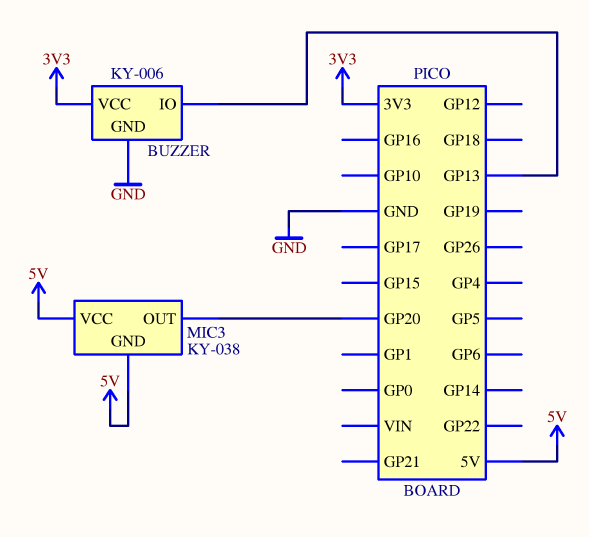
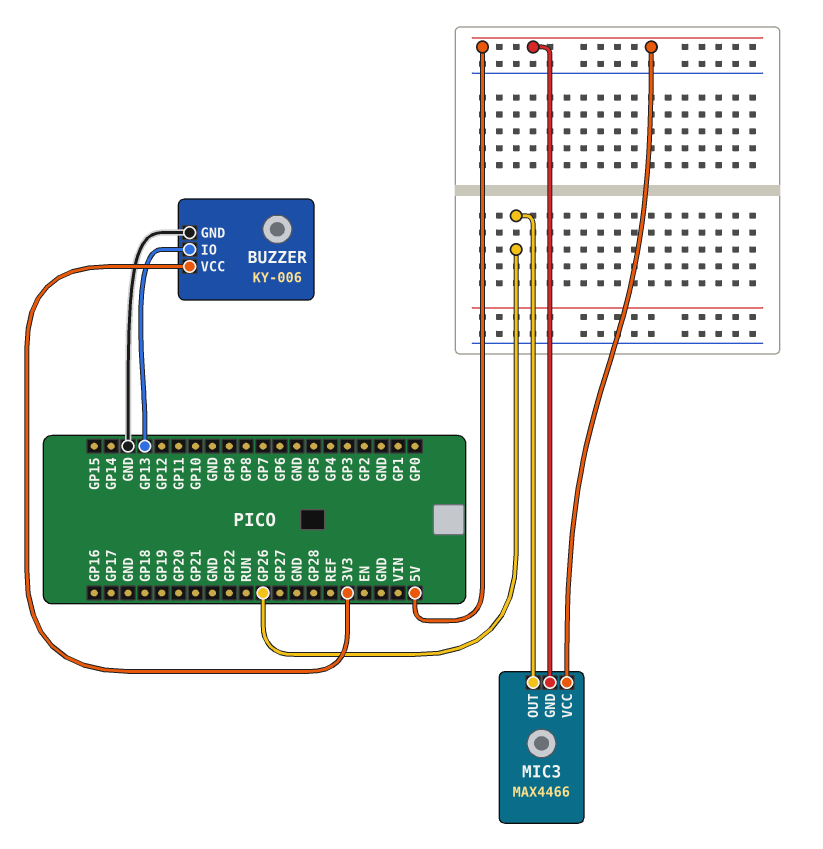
MIC3: KY-038 -> MAX4466
MIC3 pin OUT: GP20 -> GP26

